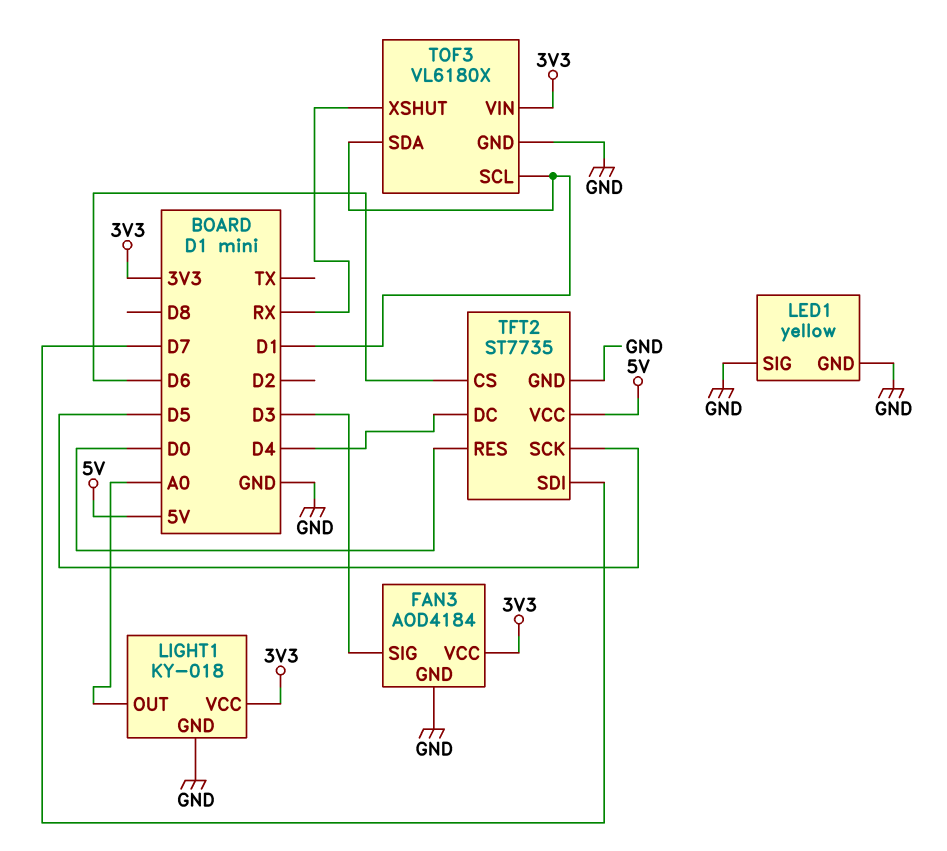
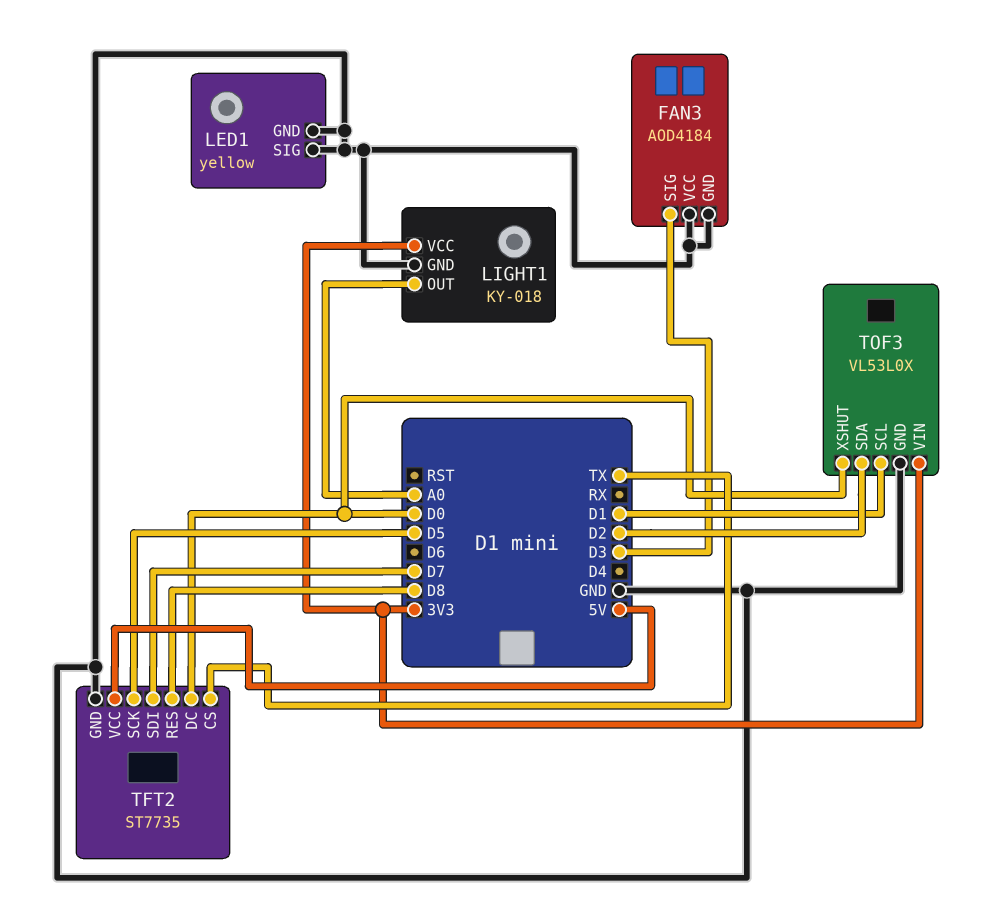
FAN3 pin VCC: 3V3 -> GND
TFT2 pin CS: D6 -> TX
TFT2 pin DC: D4 -> D0
TFT2 pin RES: D0 -> D8
TOF3: VL6180X -> VL53L0X
TOF3 pin SDA: D1 -> D2
TOF3 pin XSHUT: RX -> D0

